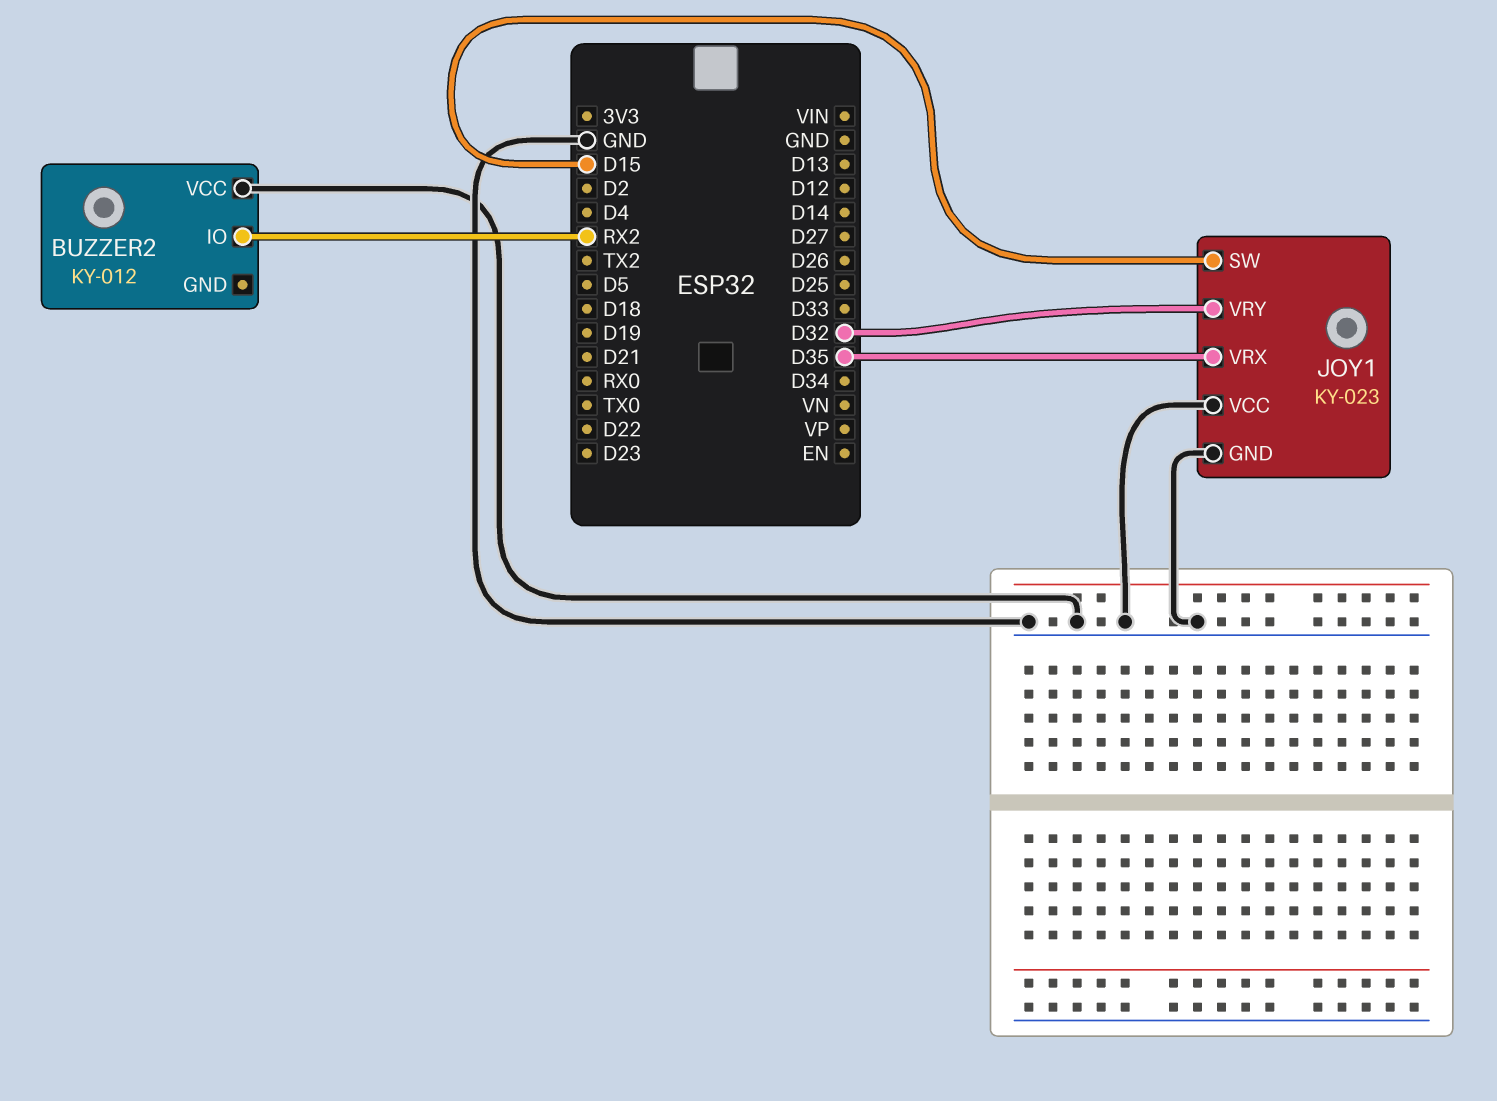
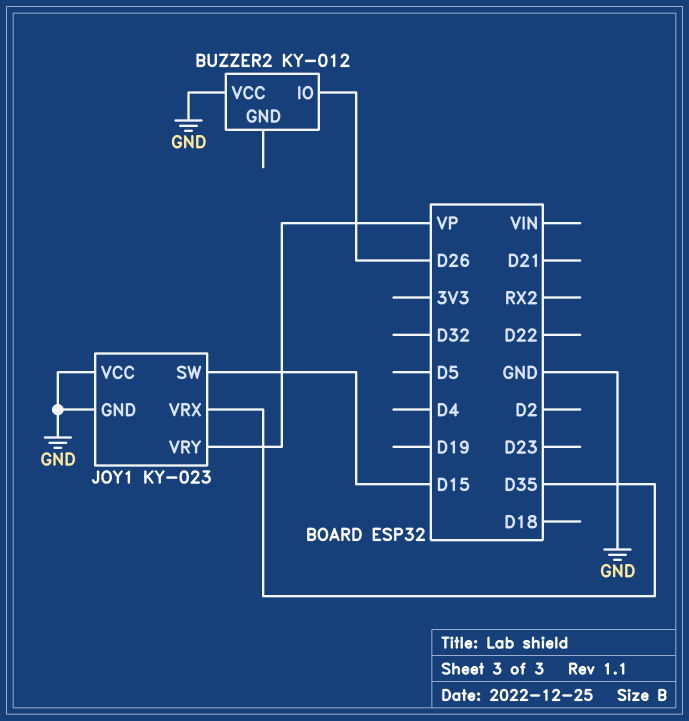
BUZZER2 pin IO: RX2 -> D26
JOY1 pin VRY: D32 -> VP

